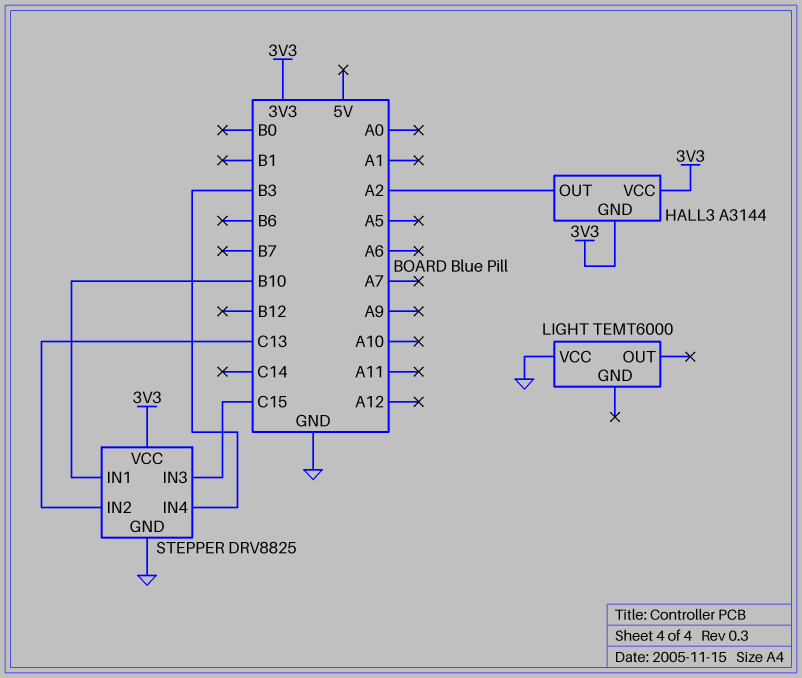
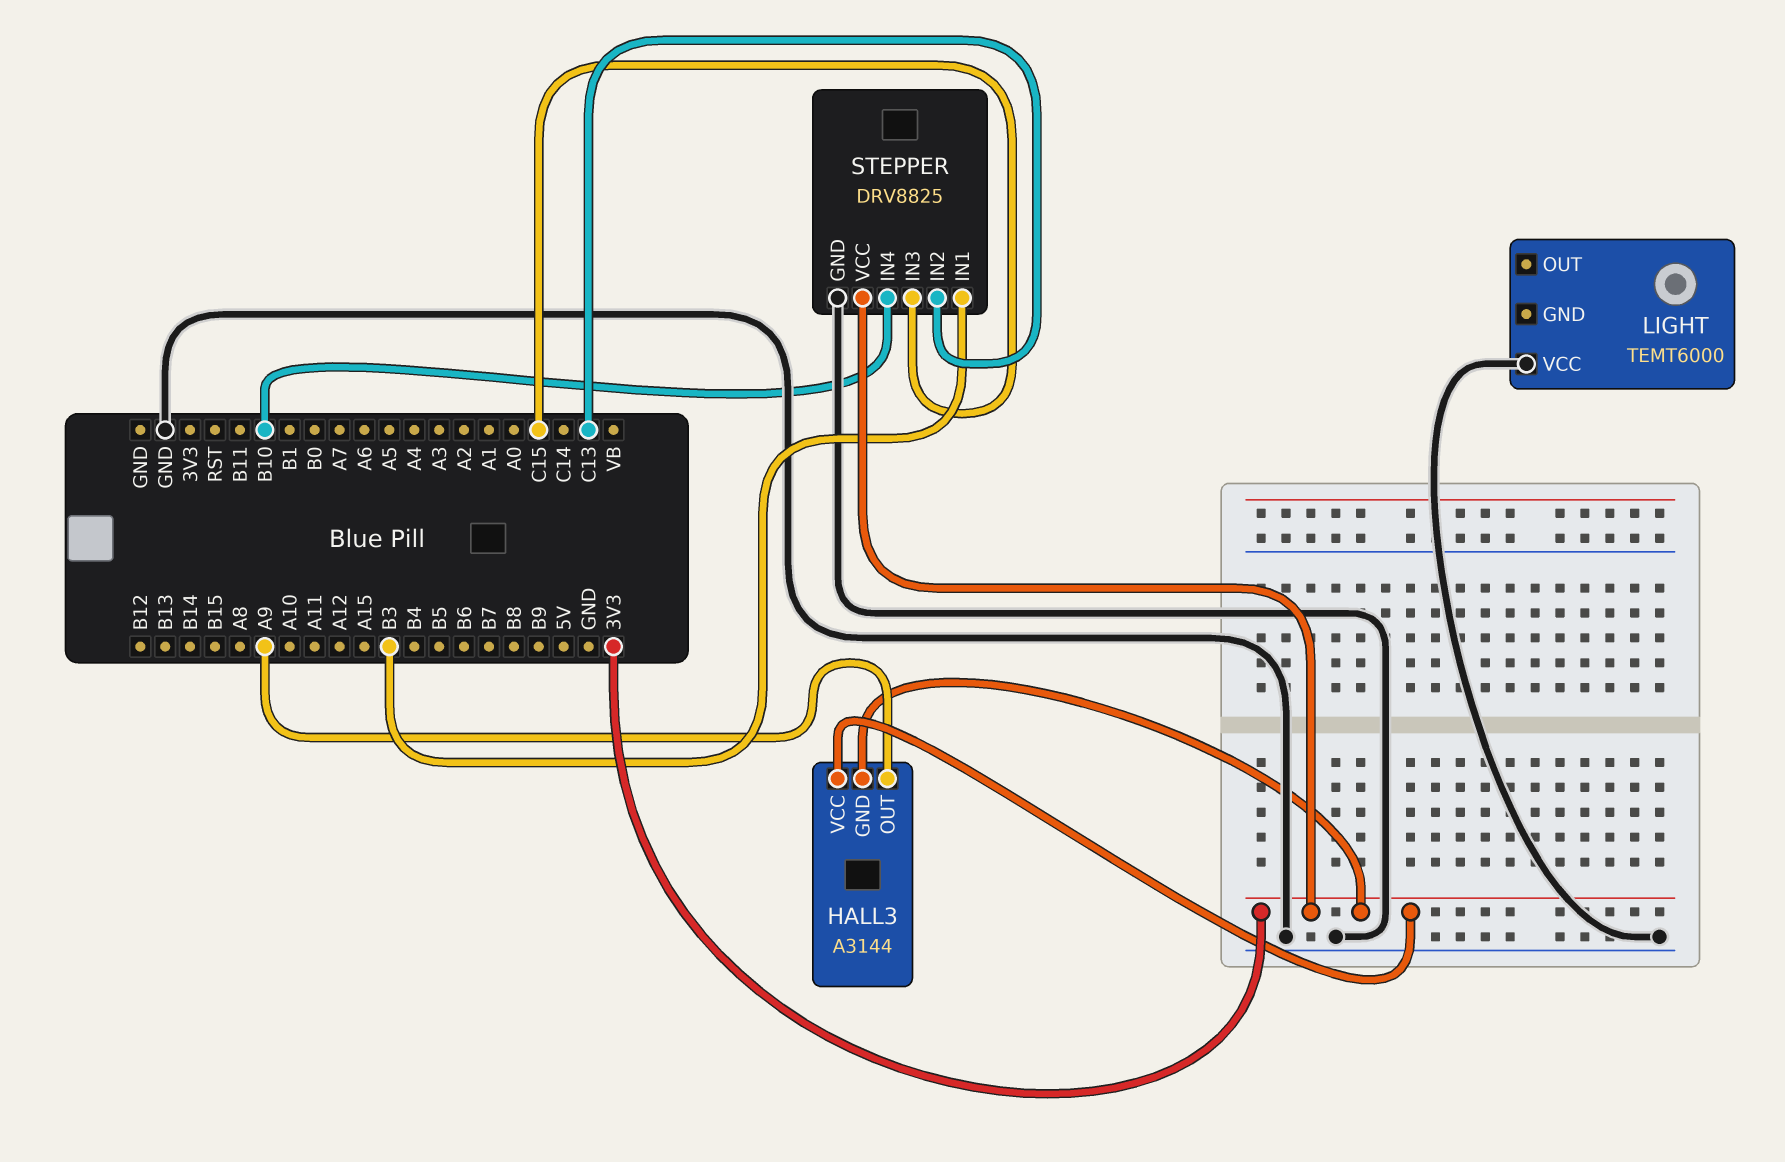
HALL3 pin OUT: A2 -> A9
STEPPER pin IN1: B10 -> B3
STEPPER pin IN4: B3 -> B10

